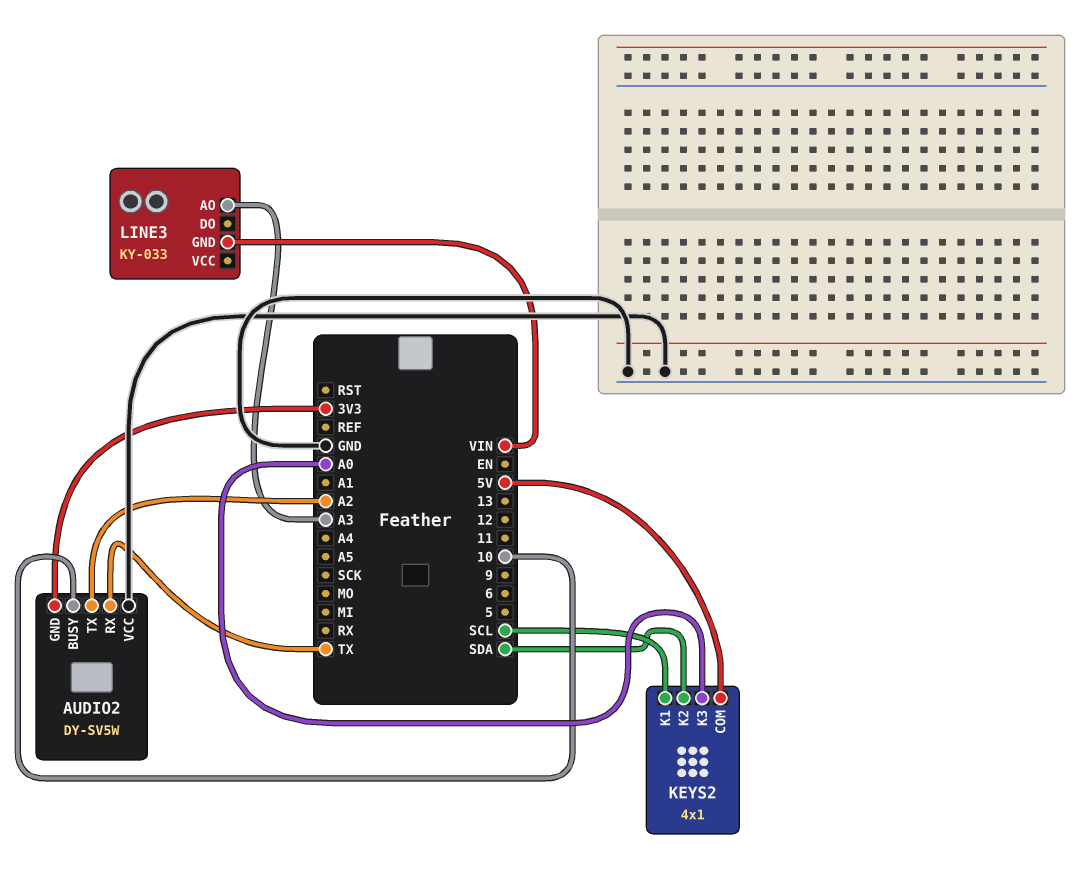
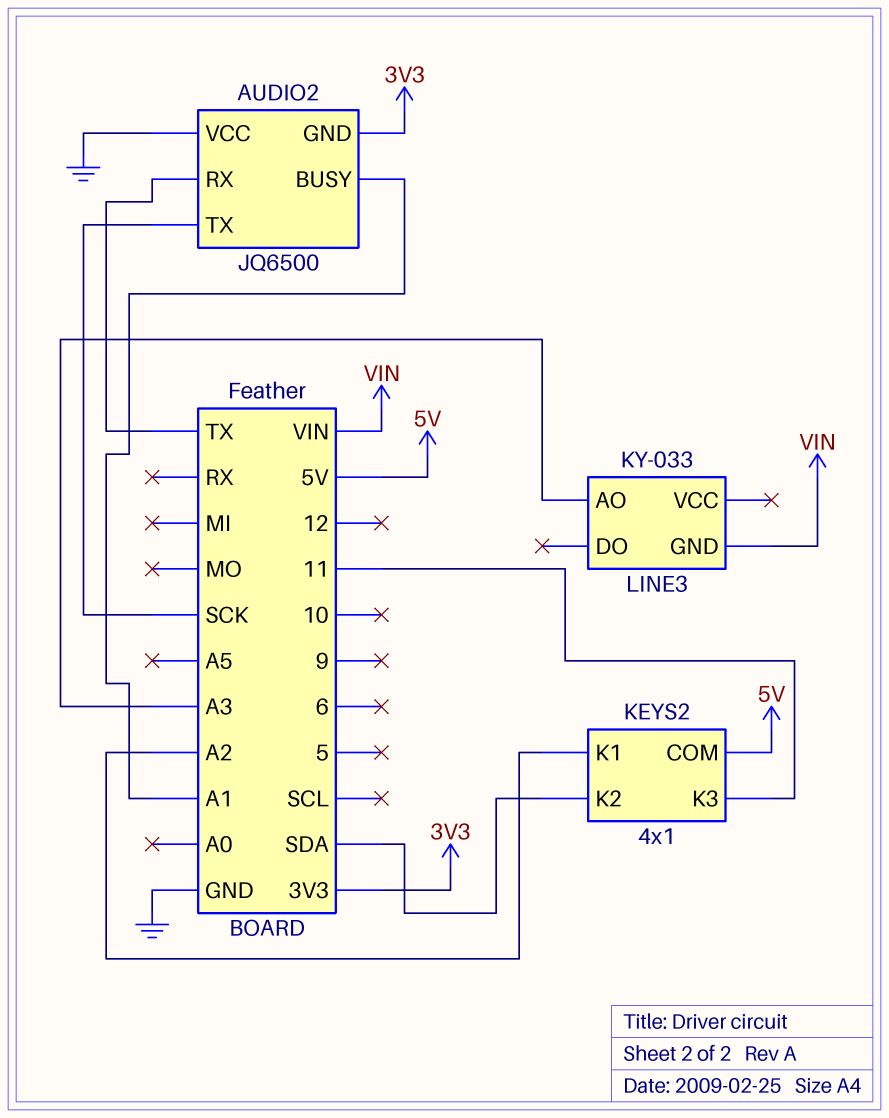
AUDIO2: DY-SV5W -> JQ6500
AUDIO2 pin BUSY: 10 -> A1
AUDIO2 pin TX: A2 -> SCK
KEYS2 pin K1: SCL -> A2
KEYS2 pin K3: A0 -> 11

